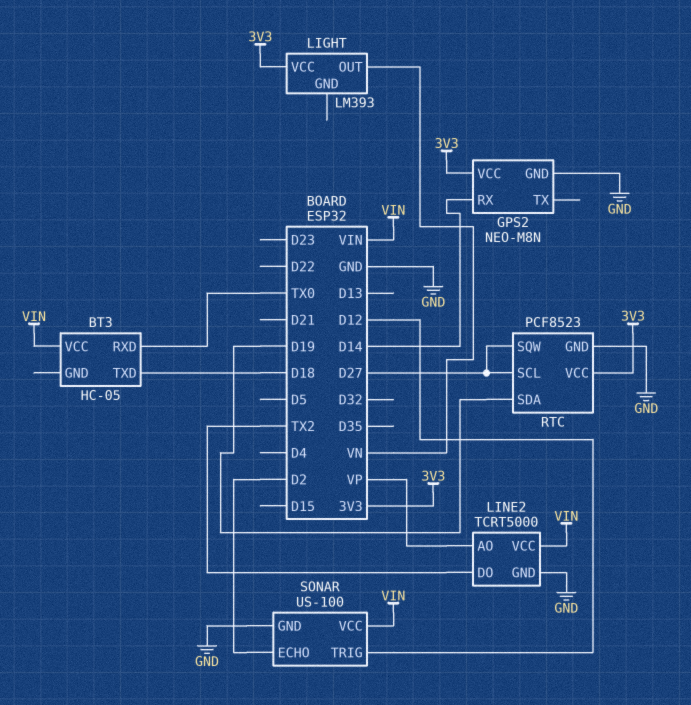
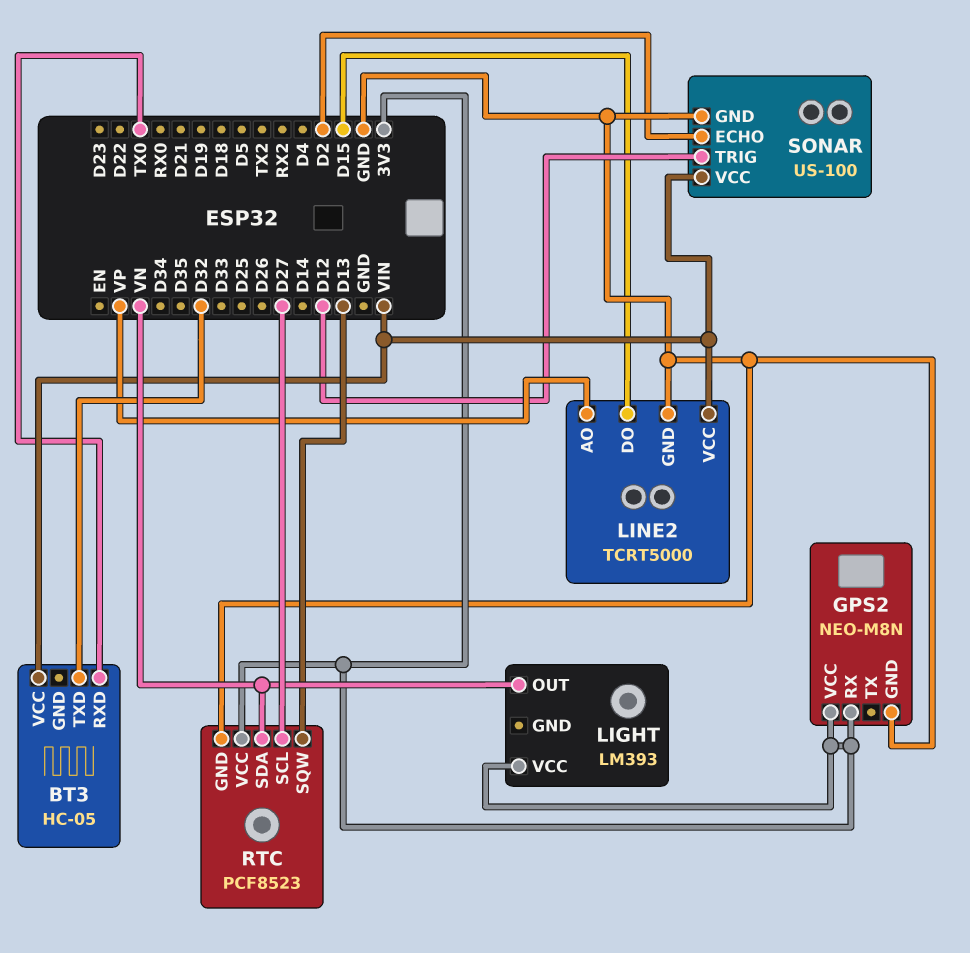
BT3 pin TXD: D18 -> D32
GPS2 pin RX: D14 -> 3V3
LINE2 pin DO: TX2 -> D15
RTC pin SDA: D19 -> VN
RTC pin SQW: D27 -> D13

